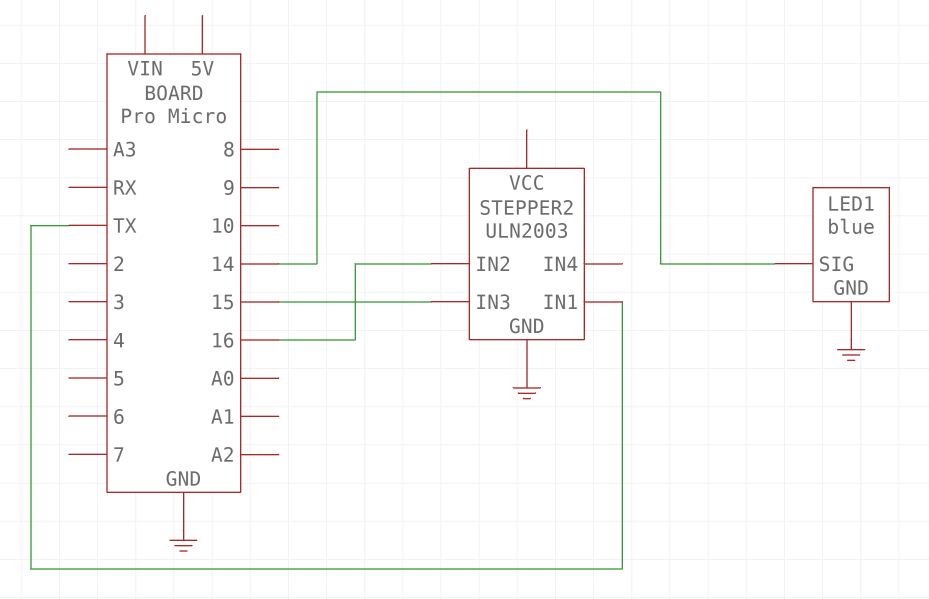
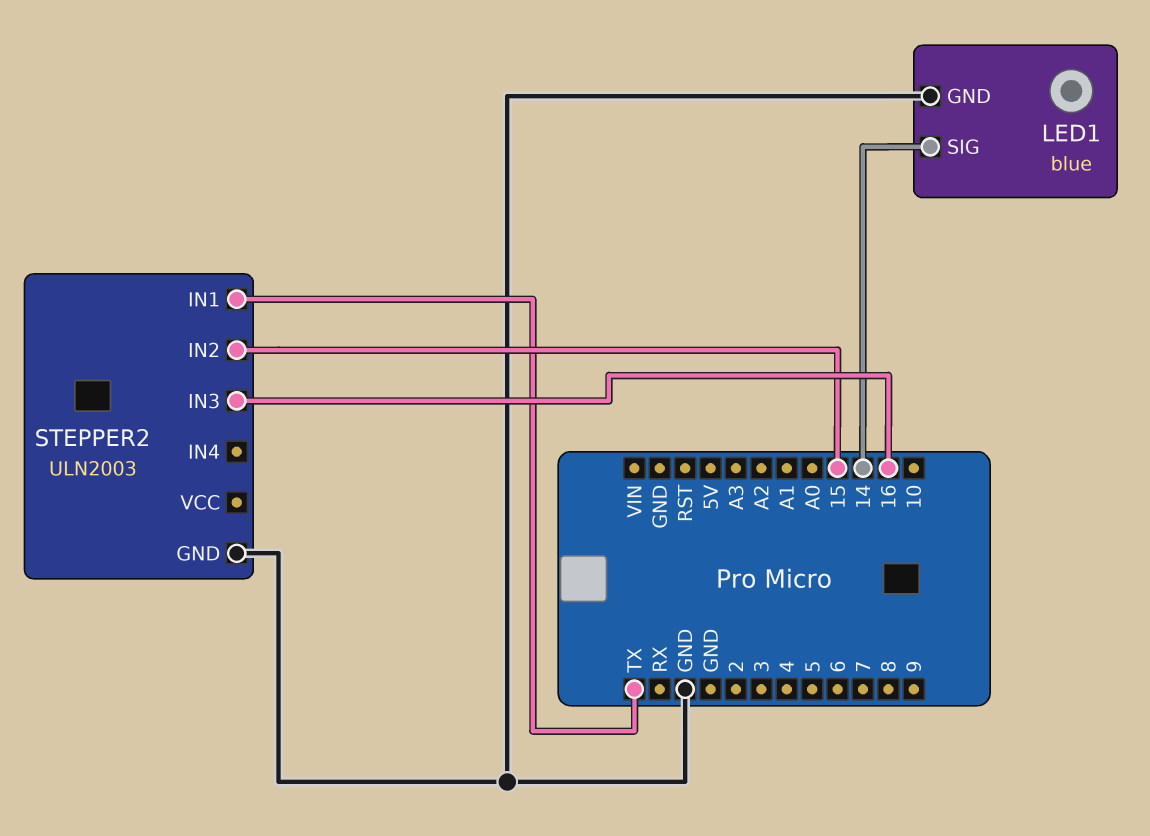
STEPPER2 pin IN2: 16 -> 15
STEPPER2 pin IN3: 15 -> 16

